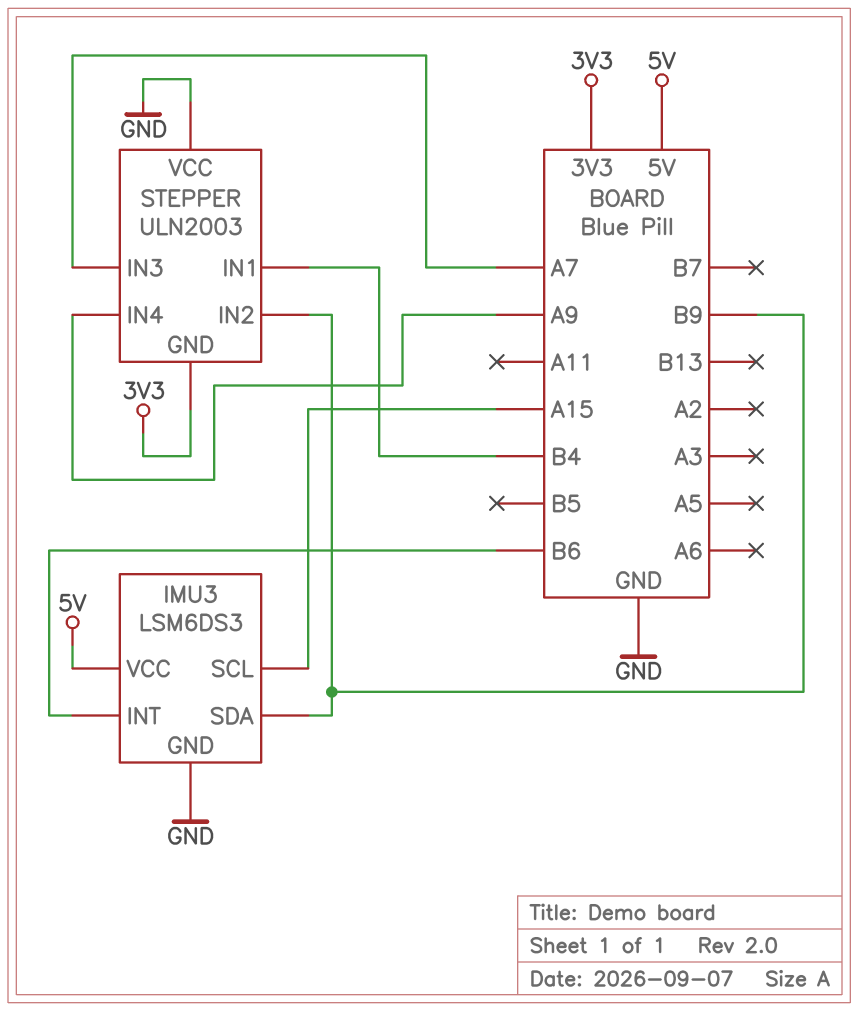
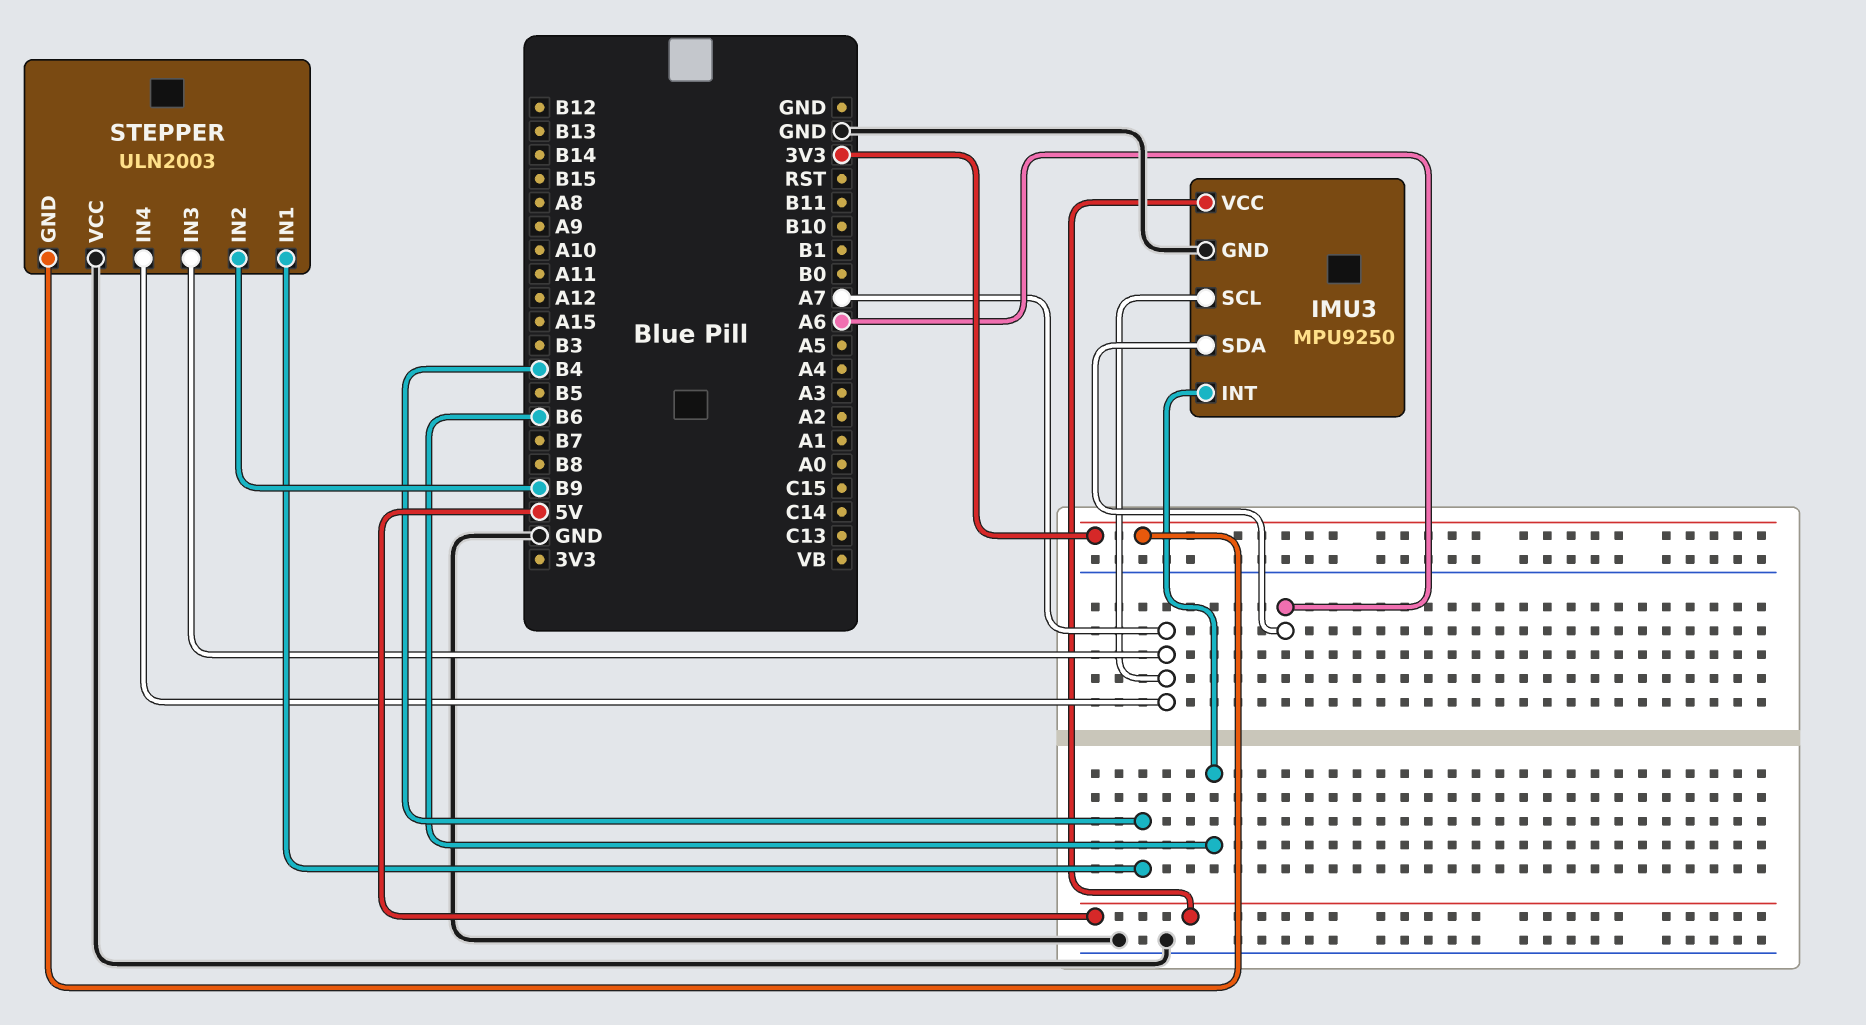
IMU3: LSM6DS3 -> MPU9250
IMU3 pin SCL: A15 -> A7
IMU3 pin SDA: B9 -> A6
STEPPER pin IN4: A9 -> A7

